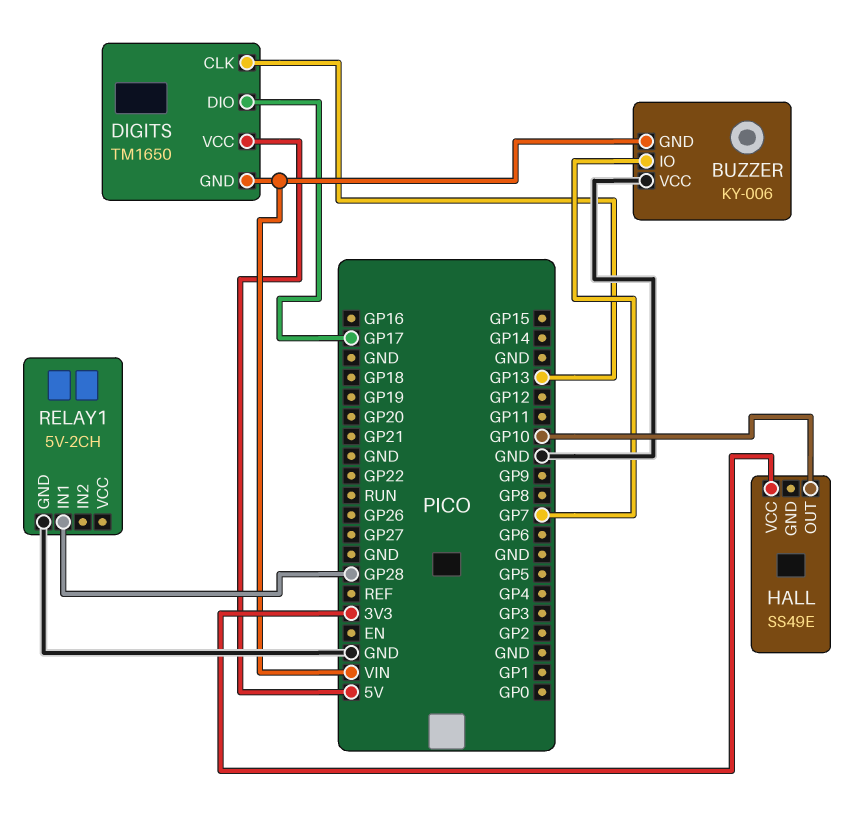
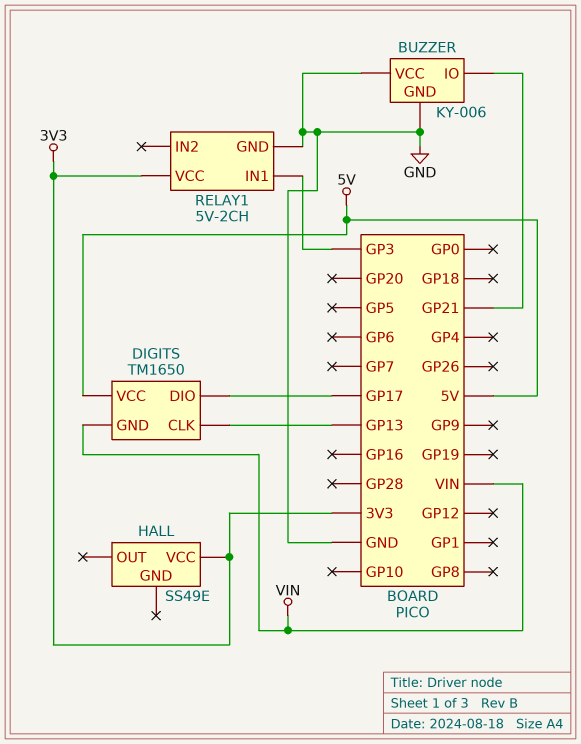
BUZZER pin GND: VIN -> GND
BUZZER pin IO: GP7 -> GP21
HALL pin OUT: GP10 -> none
RELAY1 pin IN1: GP28 -> GP3
RELAY1 pin VCC: none -> 3V3

